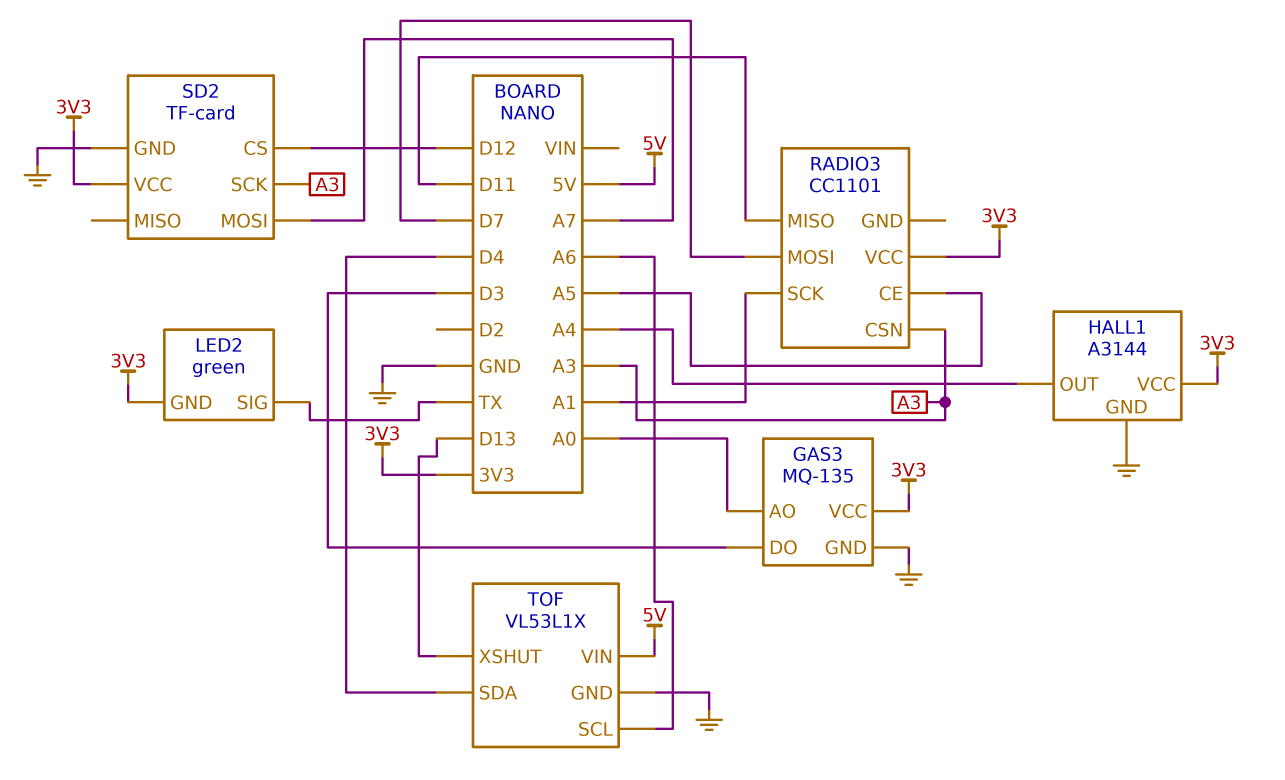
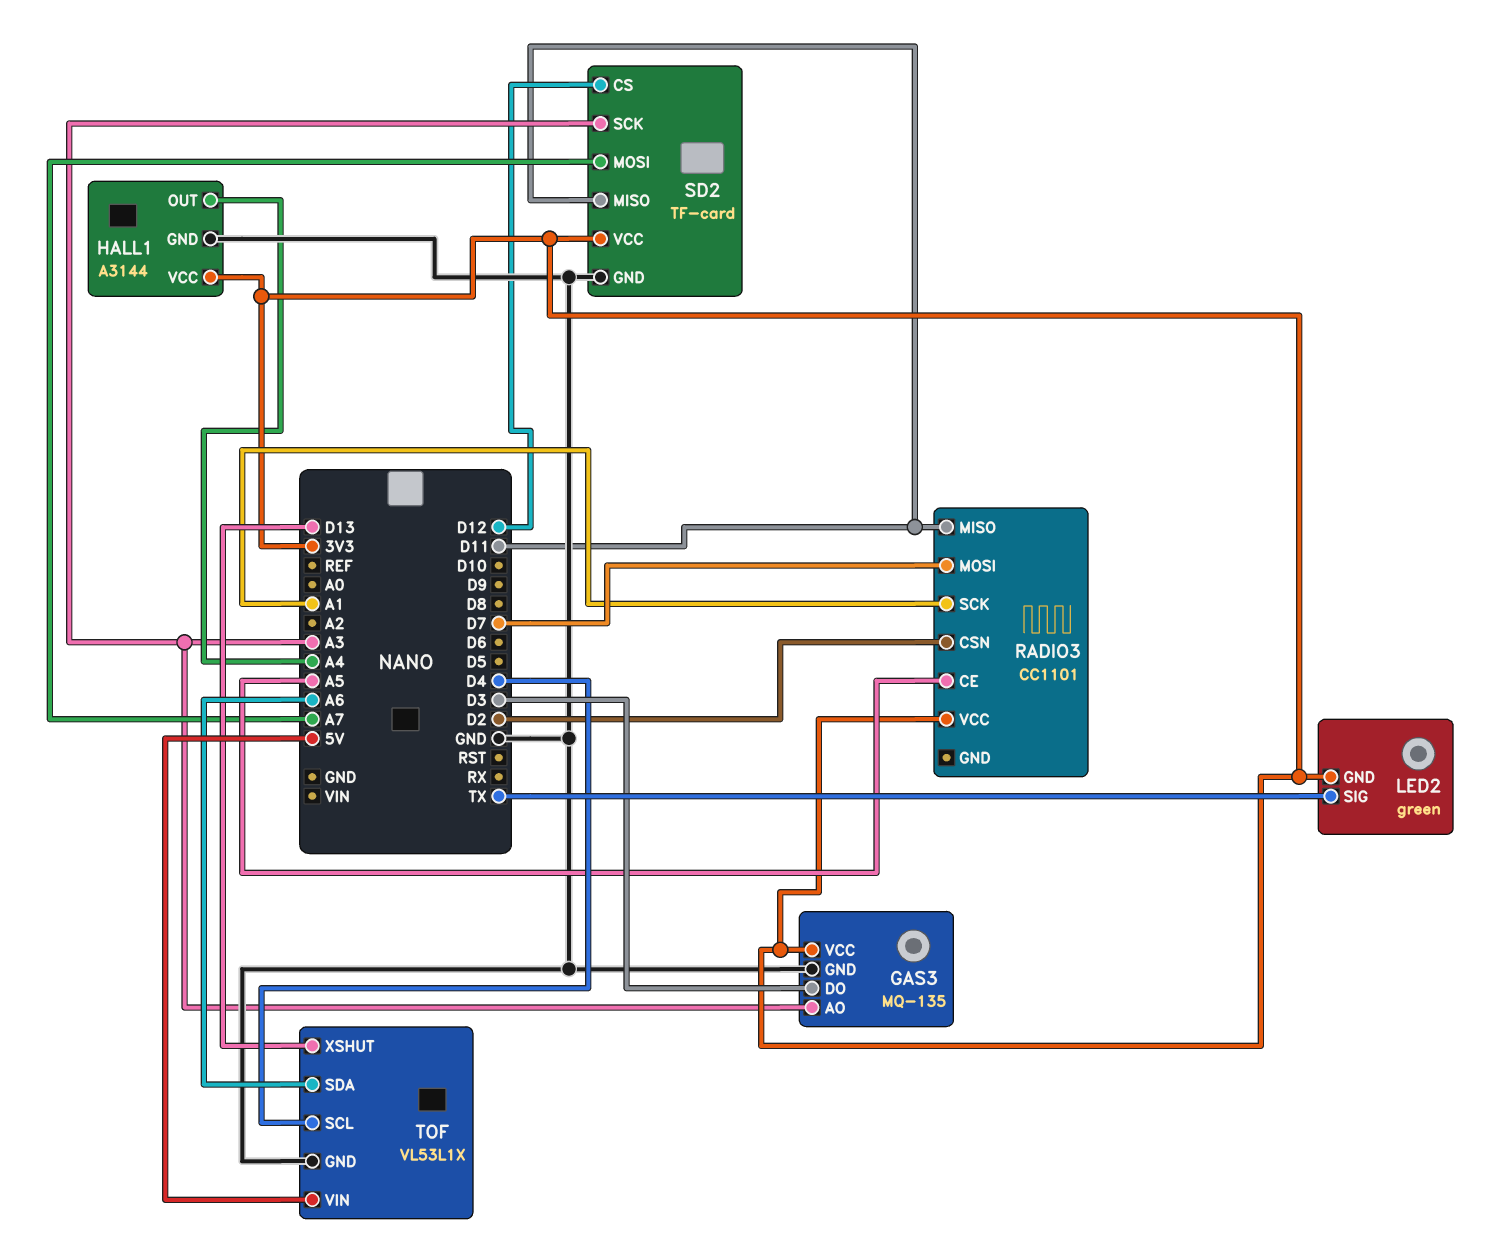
GAS3 pin AO: A0 -> A3
RADIO3 pin CSN: A3 -> D2
SD2 pin MISO: none -> D11
TOF pin SCL: A6 -> D4
TOF pin SDA: D4 -> A6

